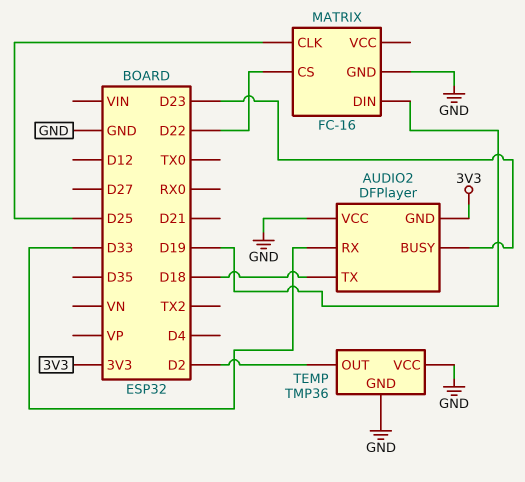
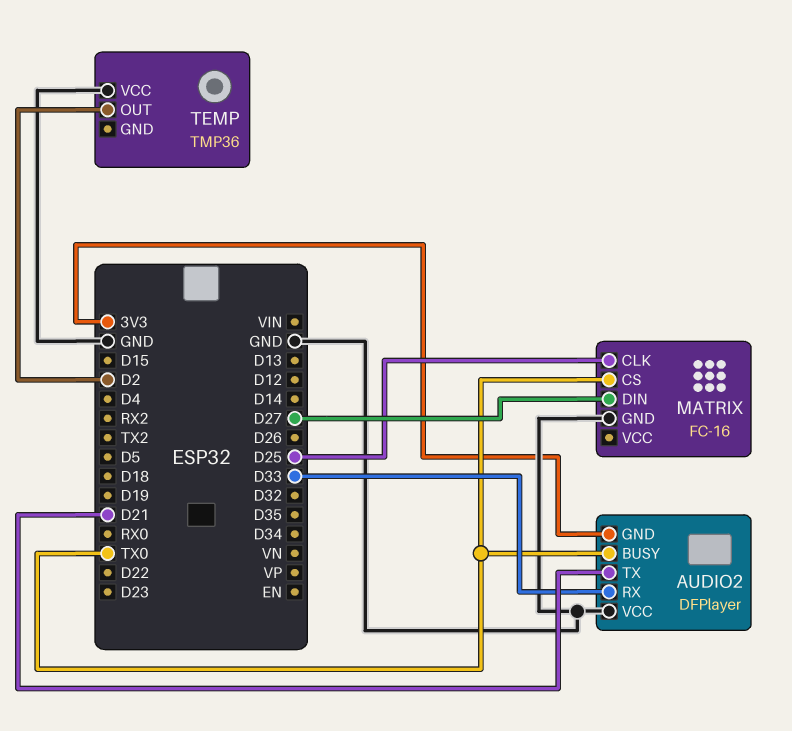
AUDIO2 pin BUSY: D23 -> TX0
AUDIO2 pin TX: D18 -> D21
MATRIX pin CS: D22 -> TX0
MATRIX pin DIN: D19 -> D27
TEMP pin GND: GND -> none

